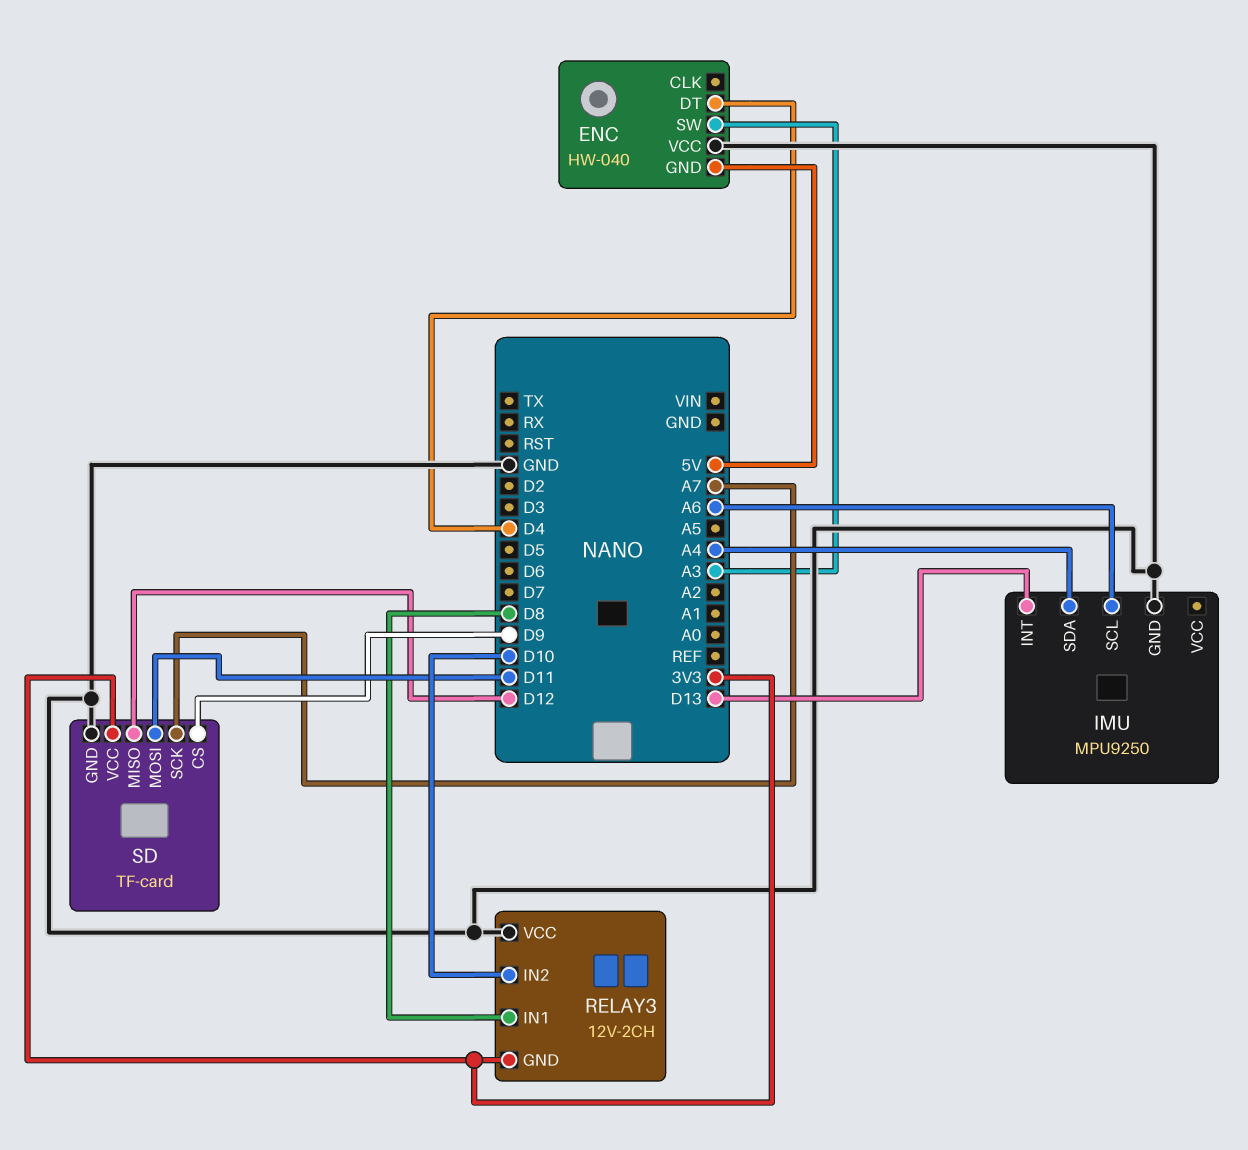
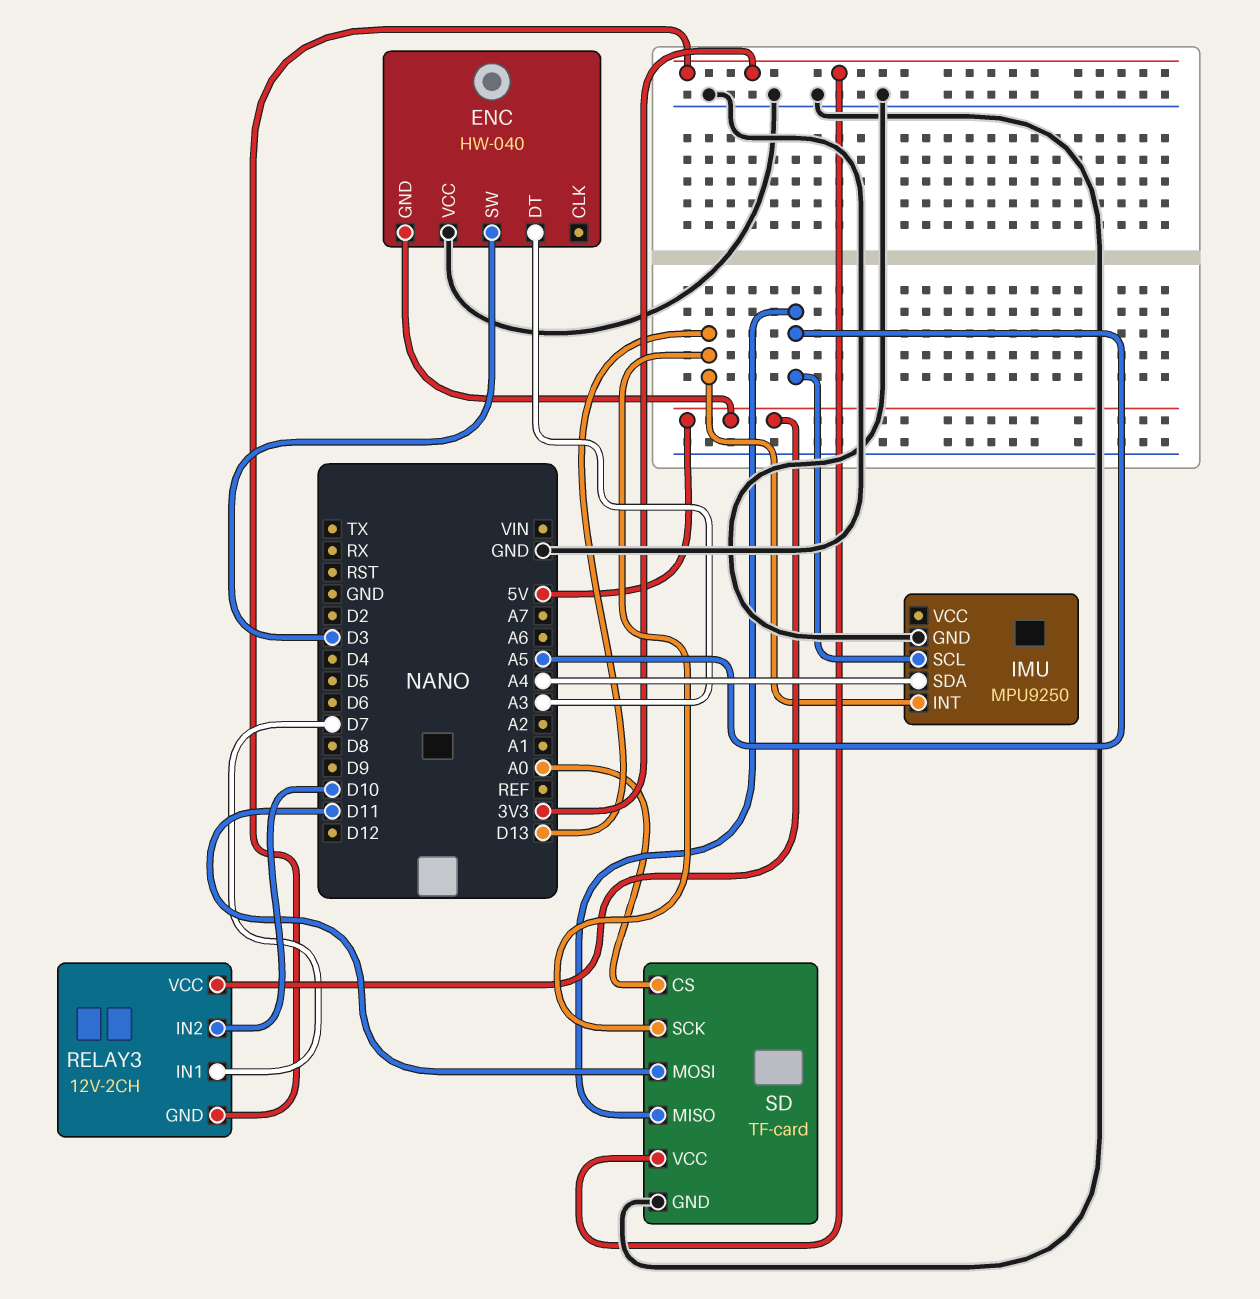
ENC pin DT: D4 -> A3
ENC pin SW: A3 -> D3
IMU pin SCL: A6 -> A5
RELAY3 pin IN1: D8 -> D7
RELAY3 pin VCC: GND -> 5V
SD pin CS: D9 -> A0
SD pin MISO: D12 -> A5
SD pin SCK: A7 -> D13

